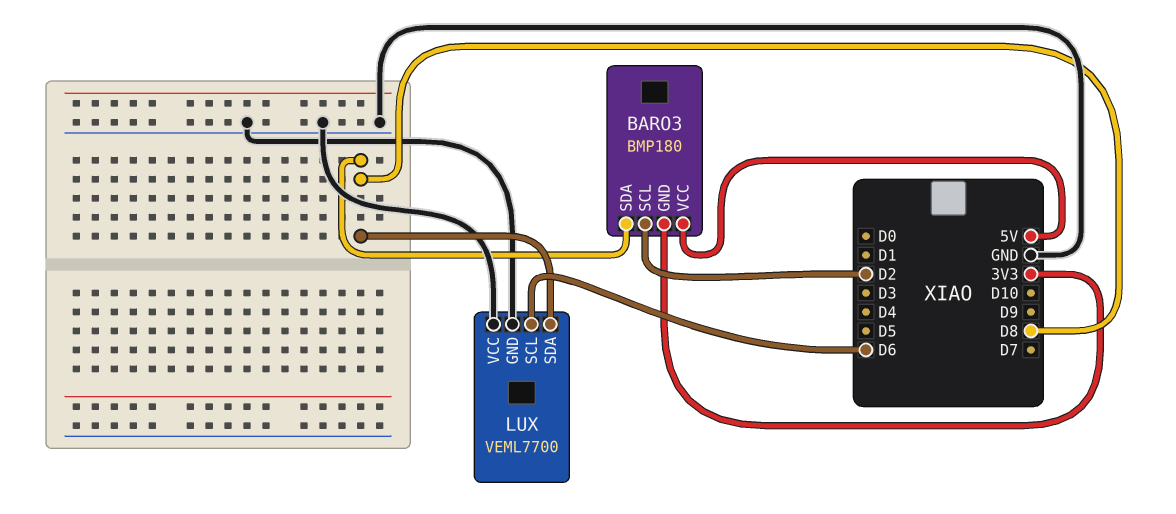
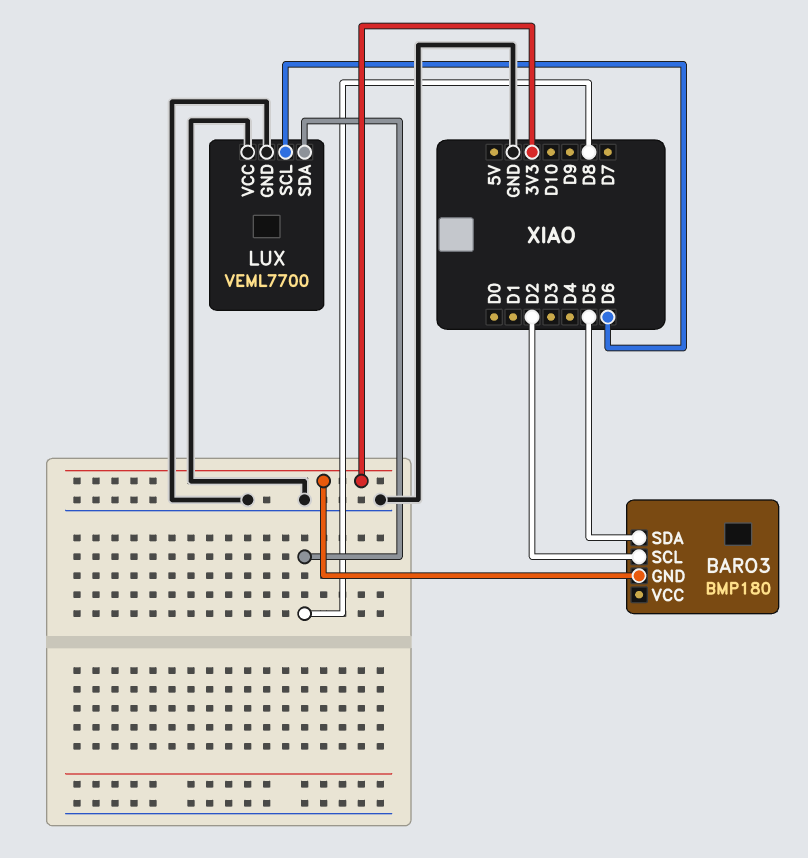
BARO3 pin SDA: D8 -> D5
BARO3 pin VCC: 5V -> none

